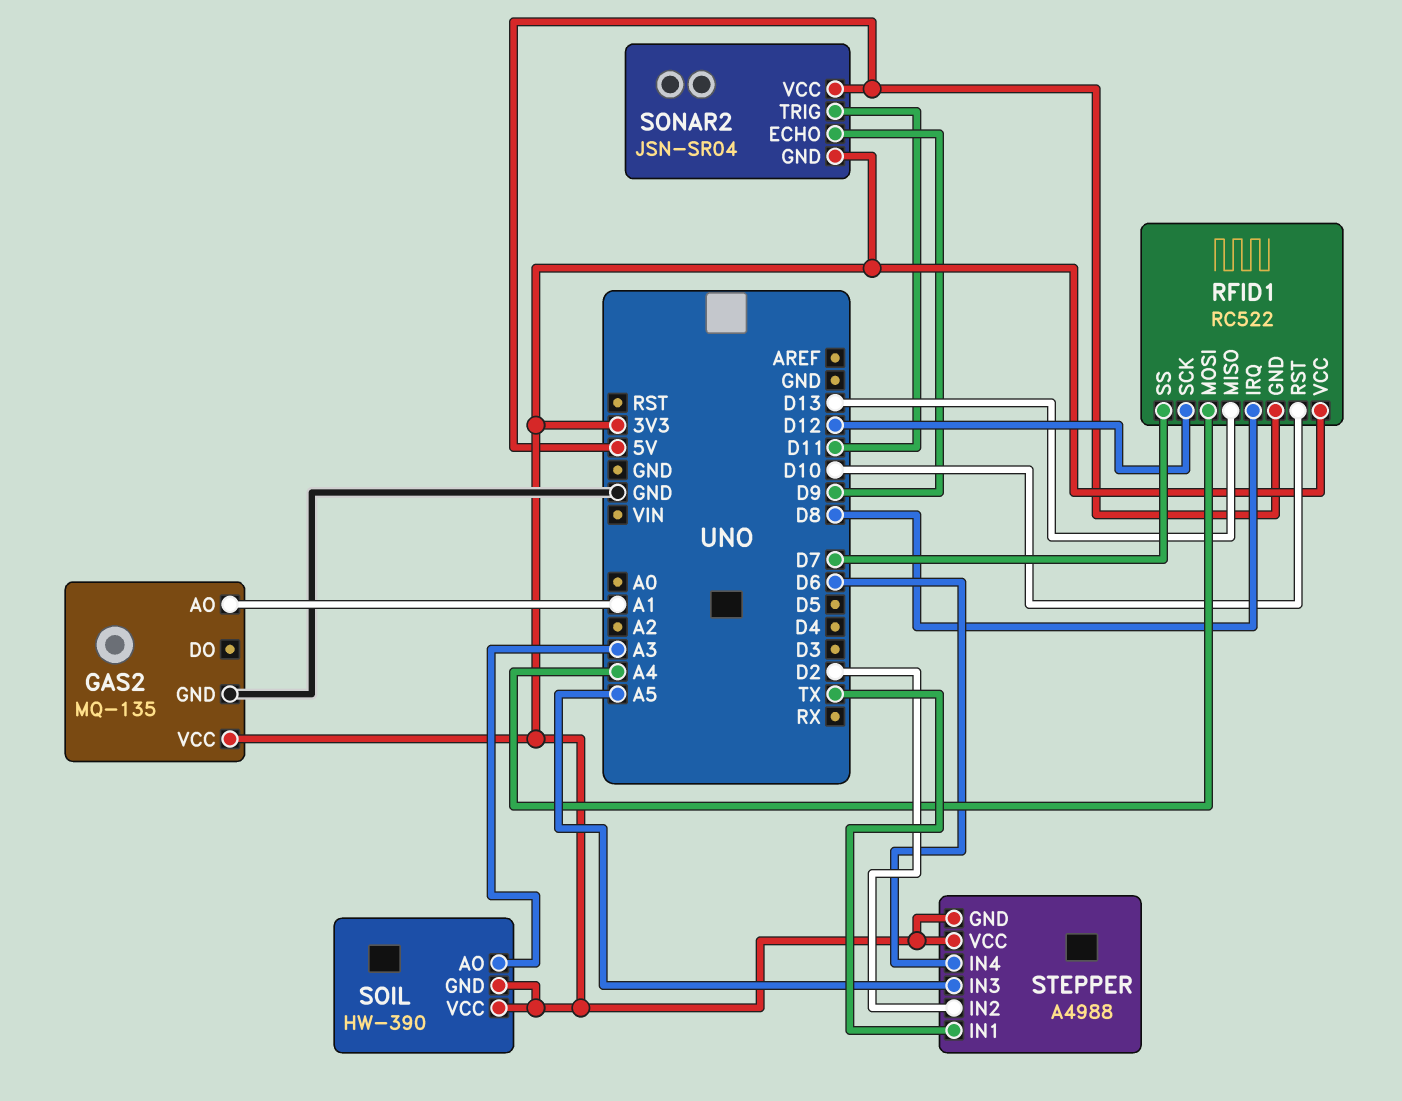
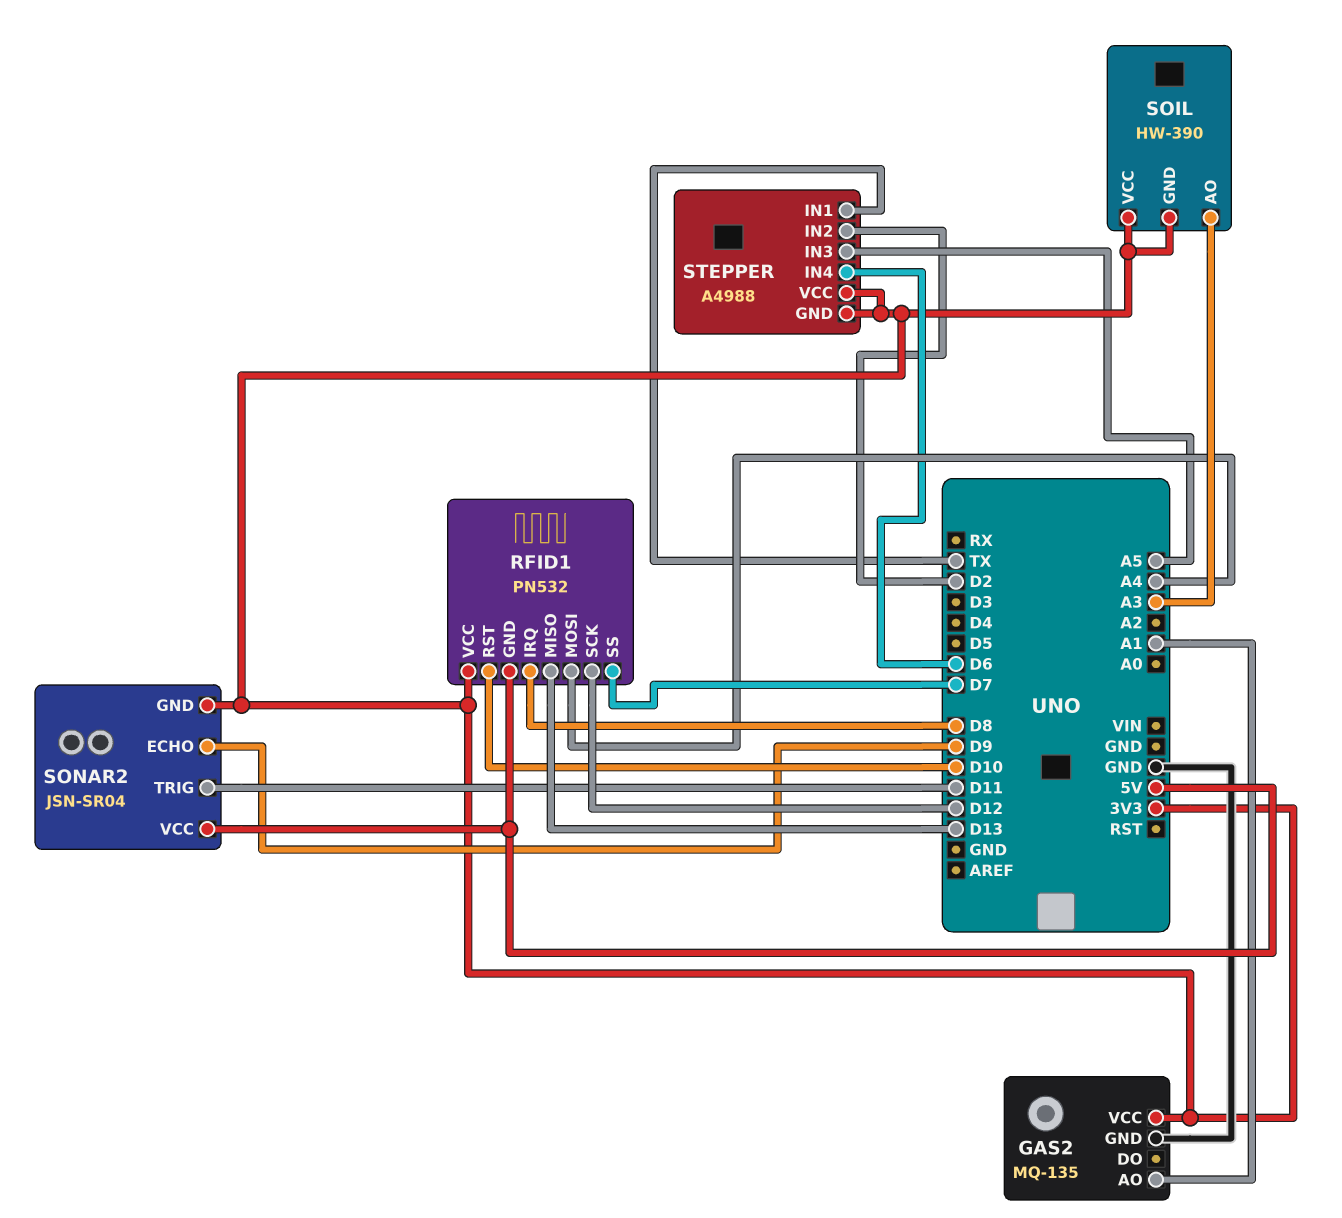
RFID1: RC522 -> PN532

